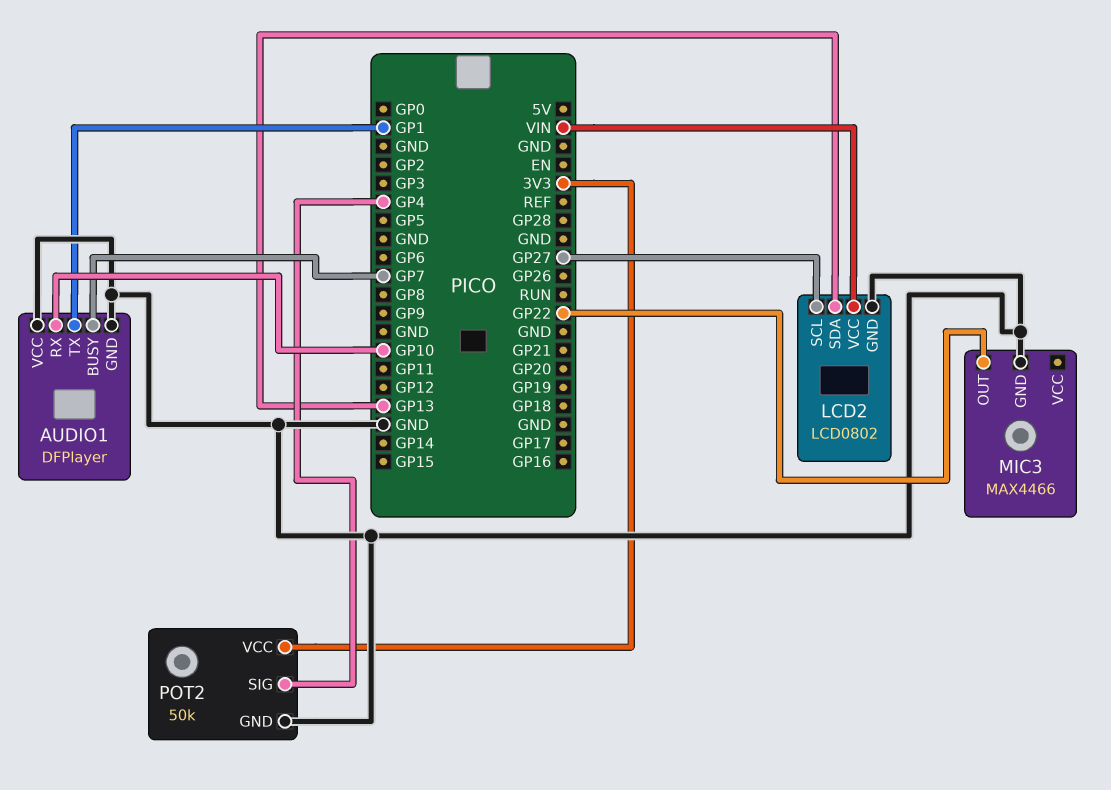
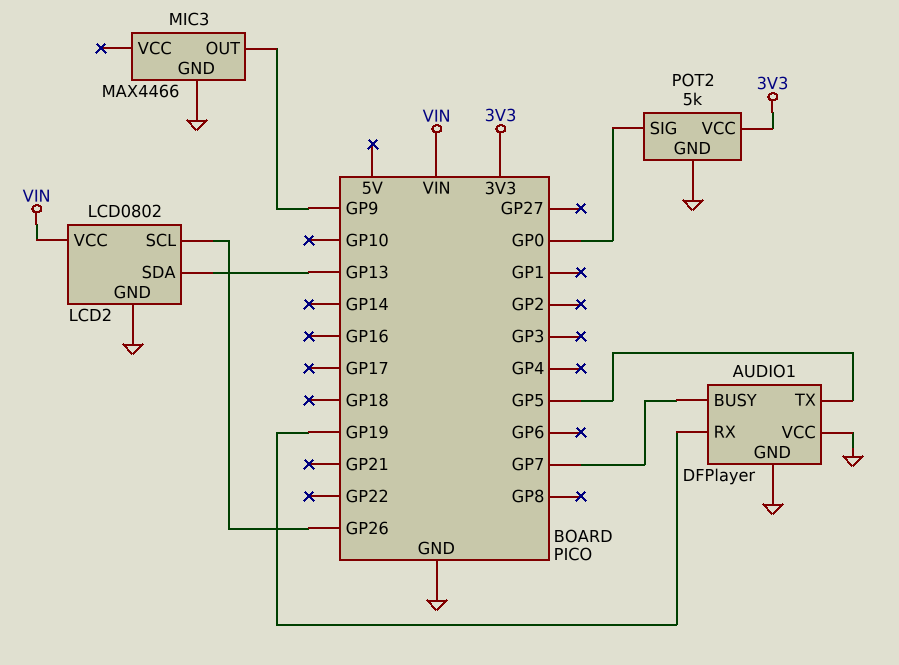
AUDIO1 pin RX: GP10 -> GP19
AUDIO1 pin TX: GP1 -> GP5
LCD2 pin SCL: GP27 -> GP26
MIC3 pin OUT: GP22 -> GP9
POT2: 50k -> 5k
POT2 pin SIG: GP4 -> GP0

